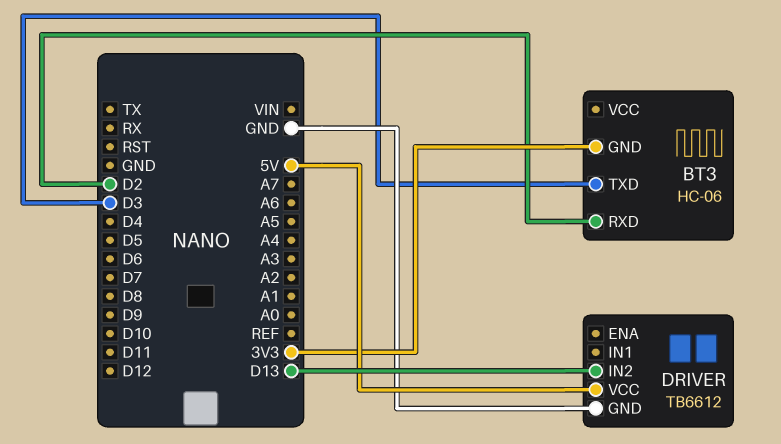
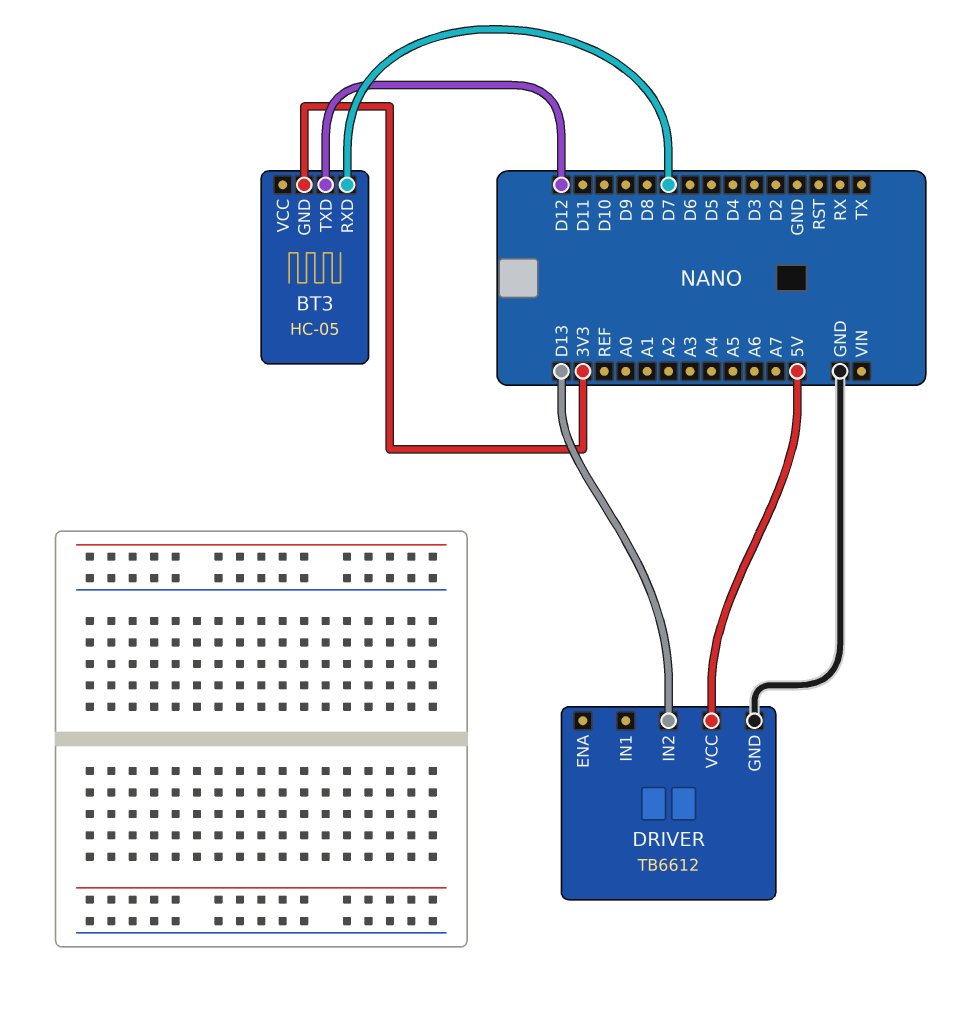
BT3: HC-06 -> HC-05
BT3 pin RXD: D2 -> D7
BT3 pin TXD: D3 -> D12

